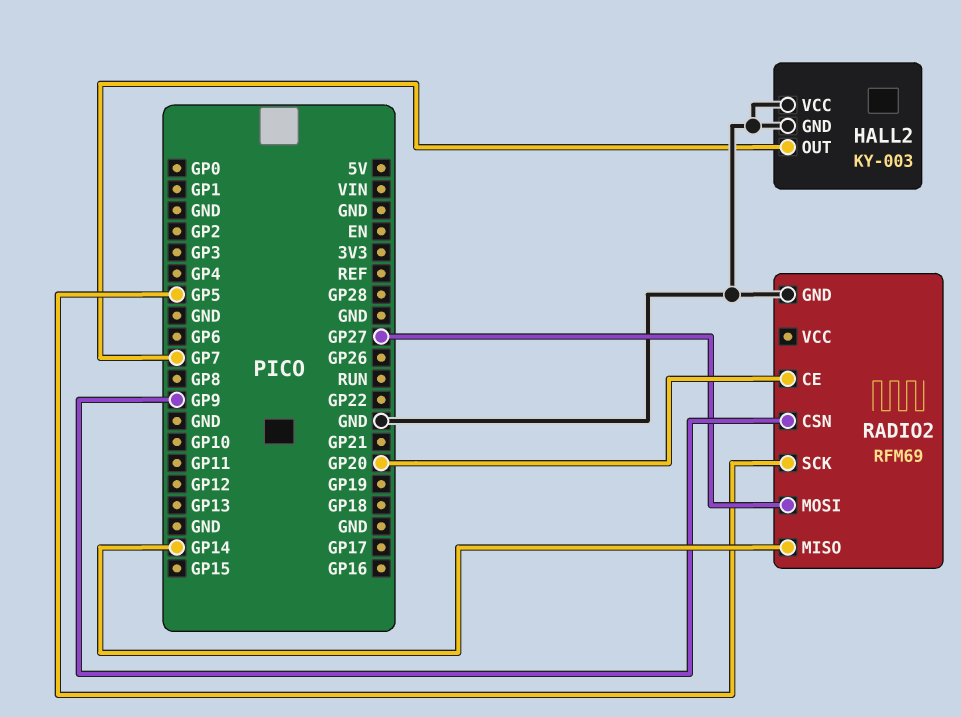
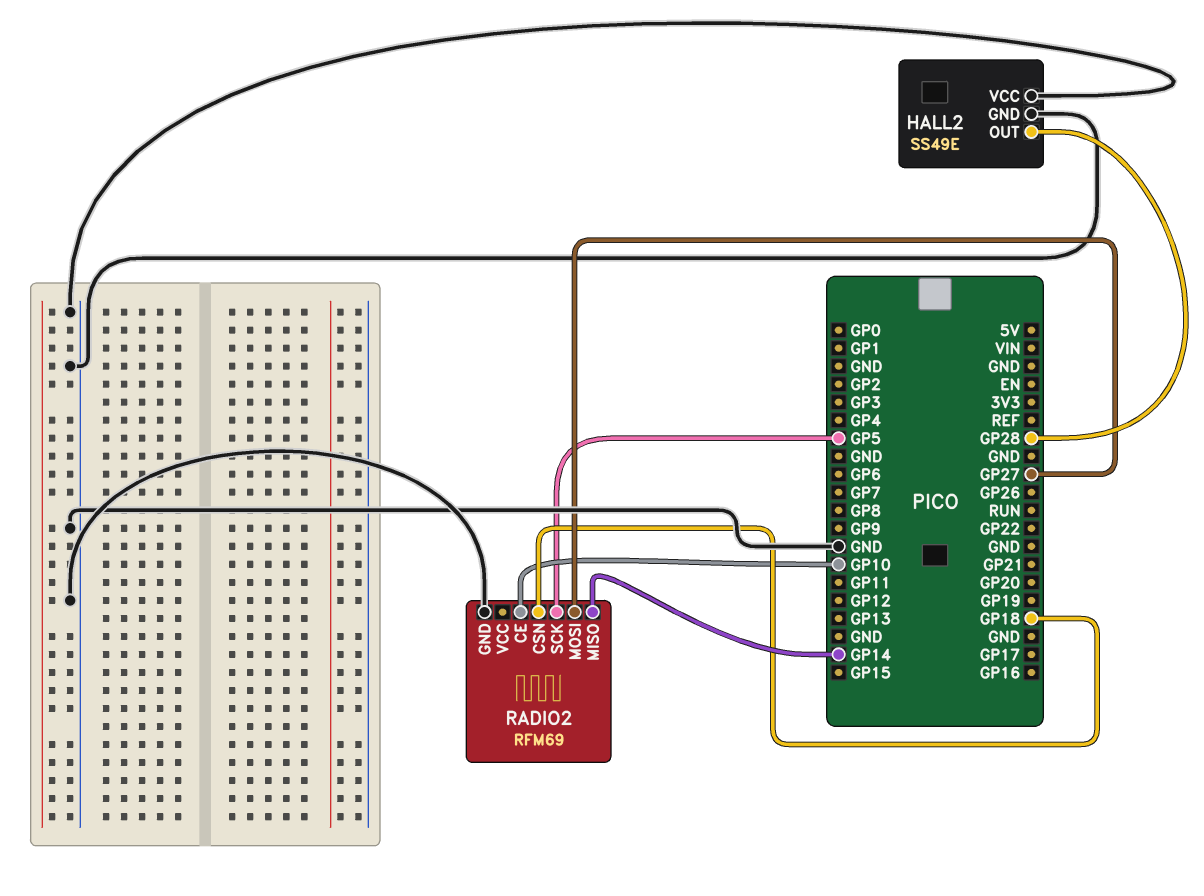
HALL2: KY-003 -> SS49E
HALL2 pin OUT: GP7 -> GP28
RADIO2 pin CE: GP20 -> GP10
RADIO2 pin CSN: GP9 -> GP18

